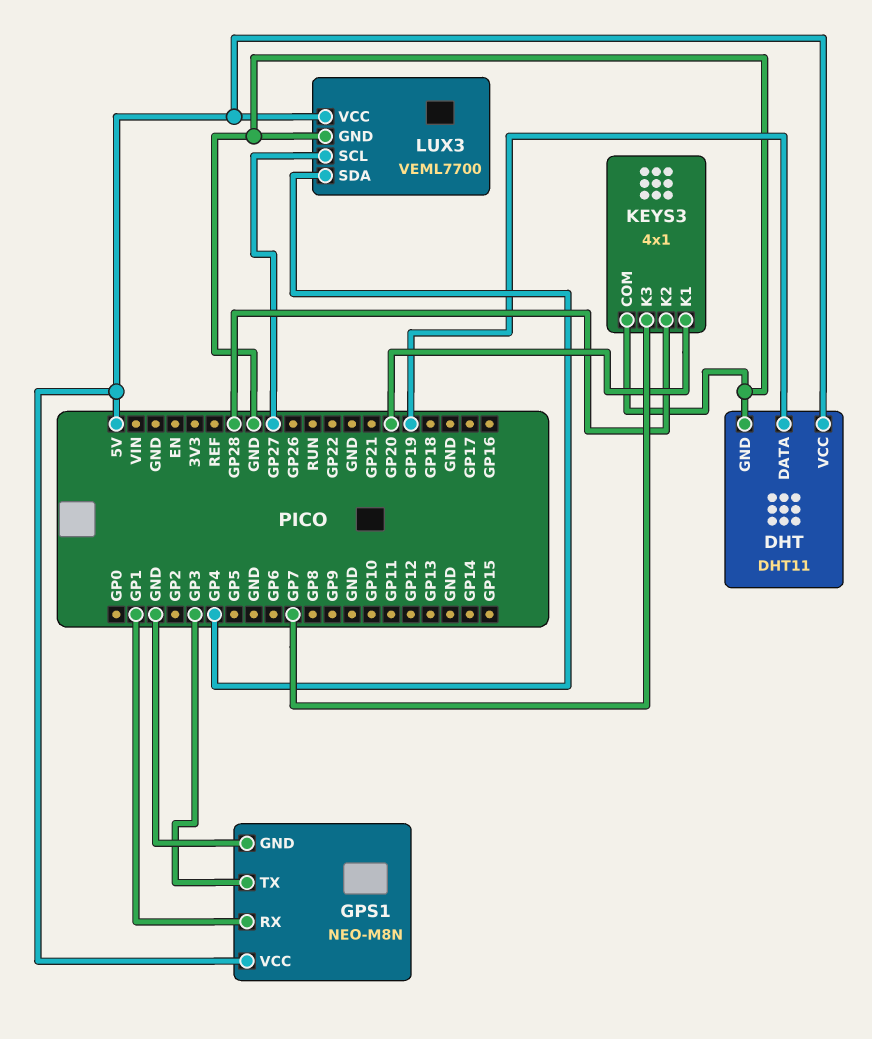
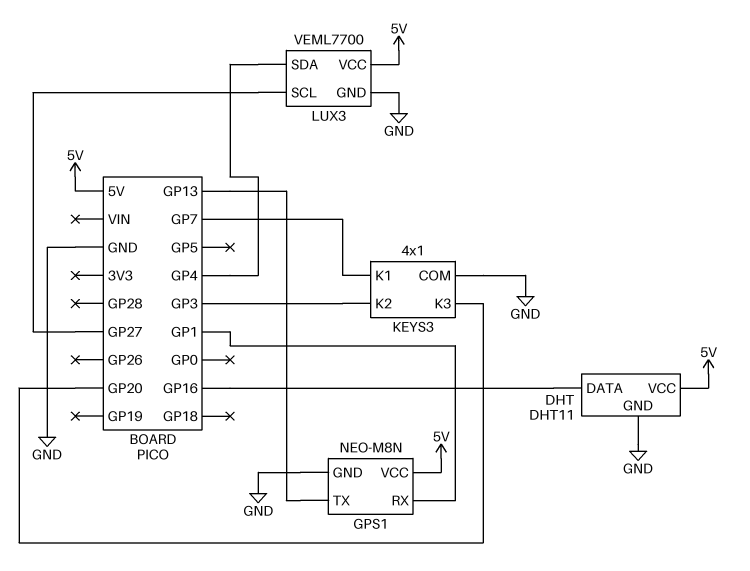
DHT pin DATA: GP19 -> GP16
GPS1 pin TX: GP3 -> GP13
KEYS3 pin K1: GP20 -> GP7
KEYS3 pin K2: GP28 -> GP3
KEYS3 pin K3: GP7 -> GP20

